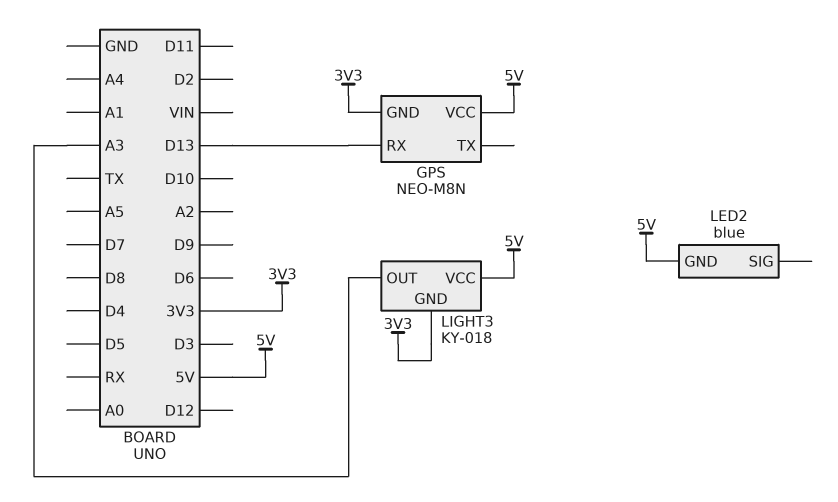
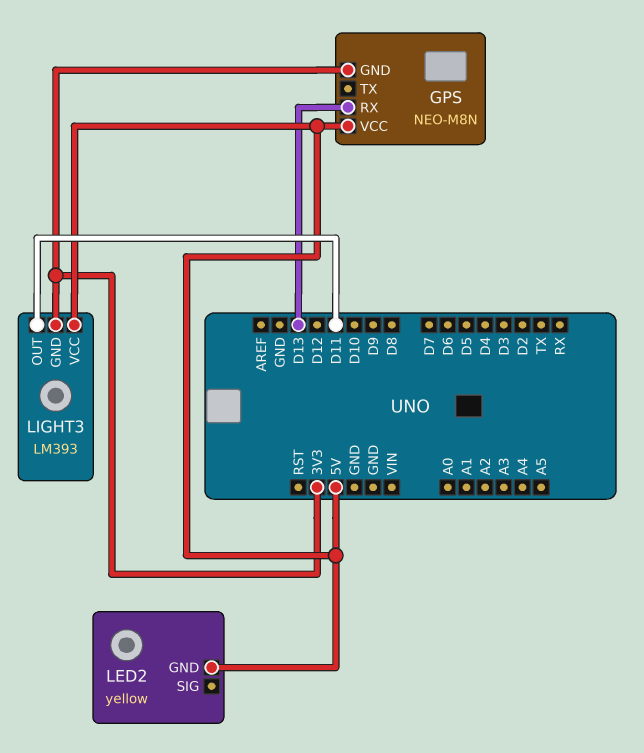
LED2: blue -> yellow
LIGHT3: KY-018 -> LM393
LIGHT3 pin OUT: A3 -> D11

